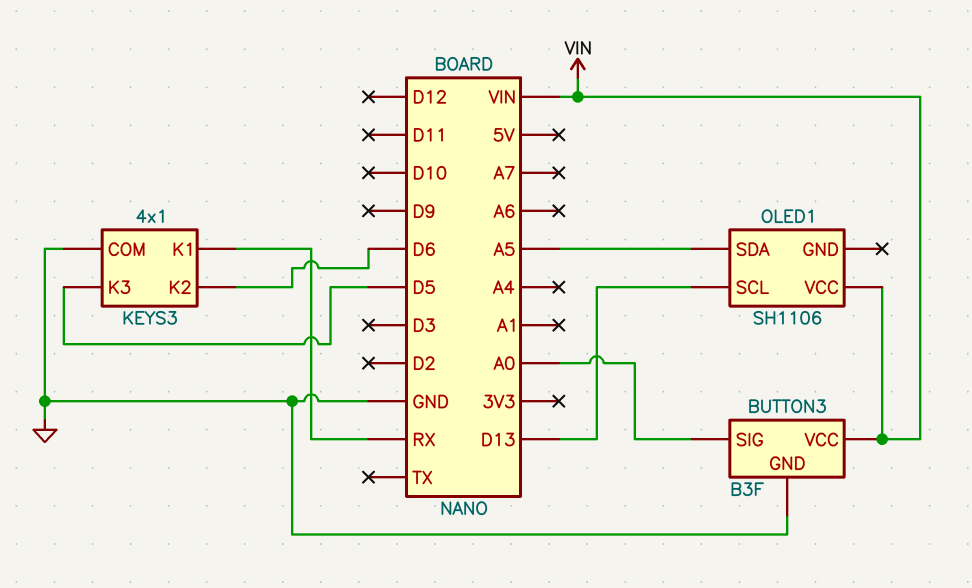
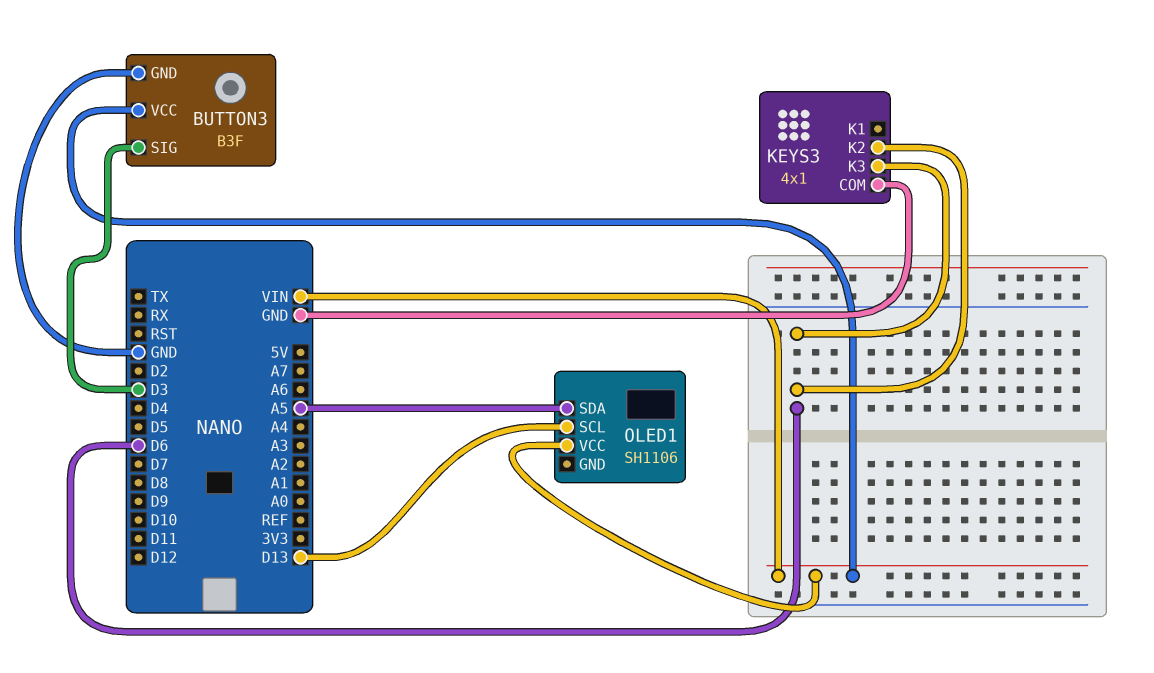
BUTTON3 pin SIG: A0 -> D3
KEYS3 pin K1: RX -> none
KEYS3 pin K3: D5 -> D6

